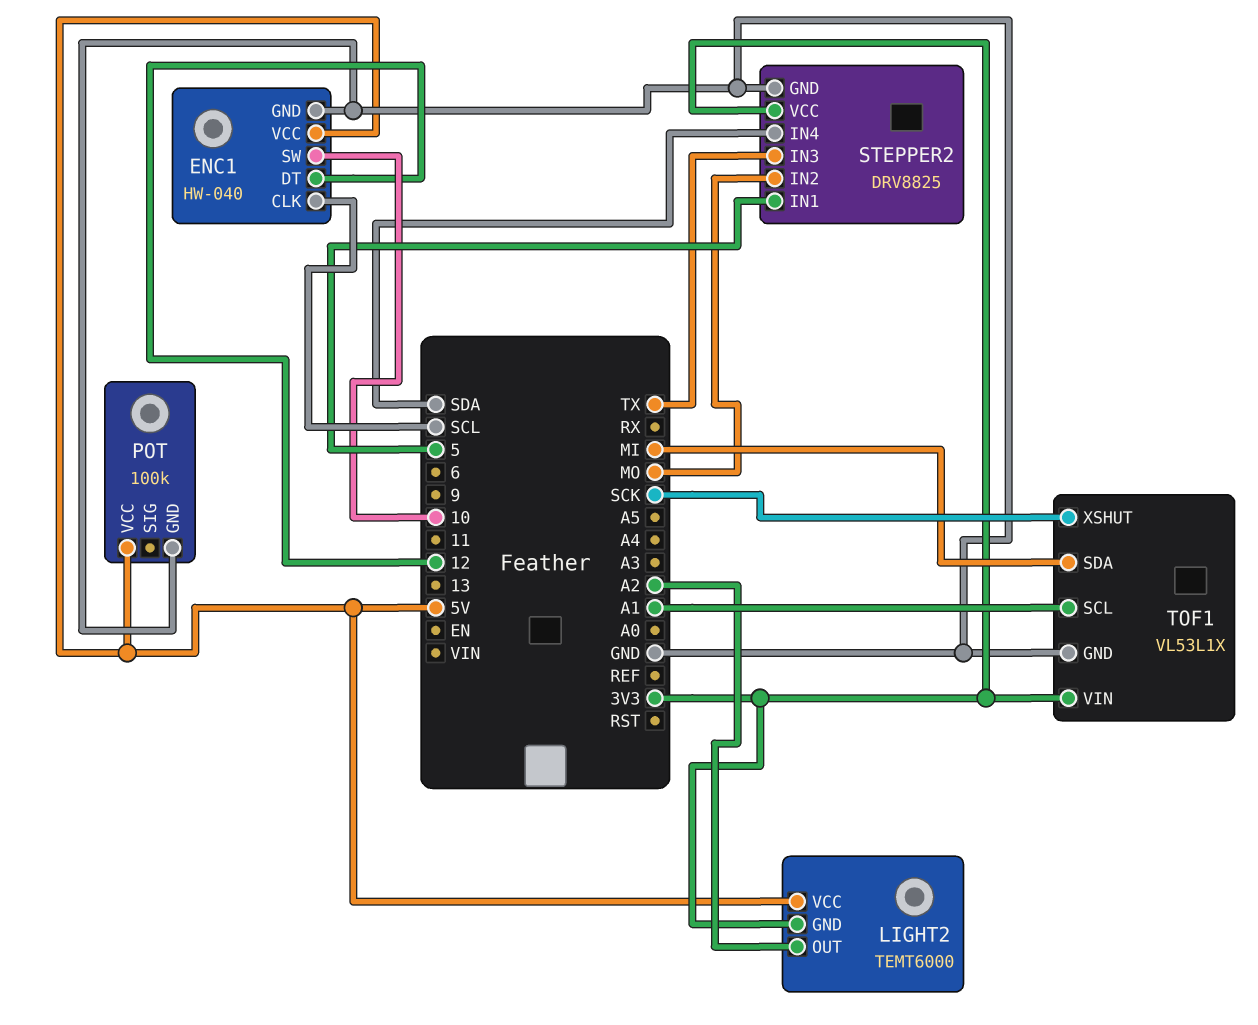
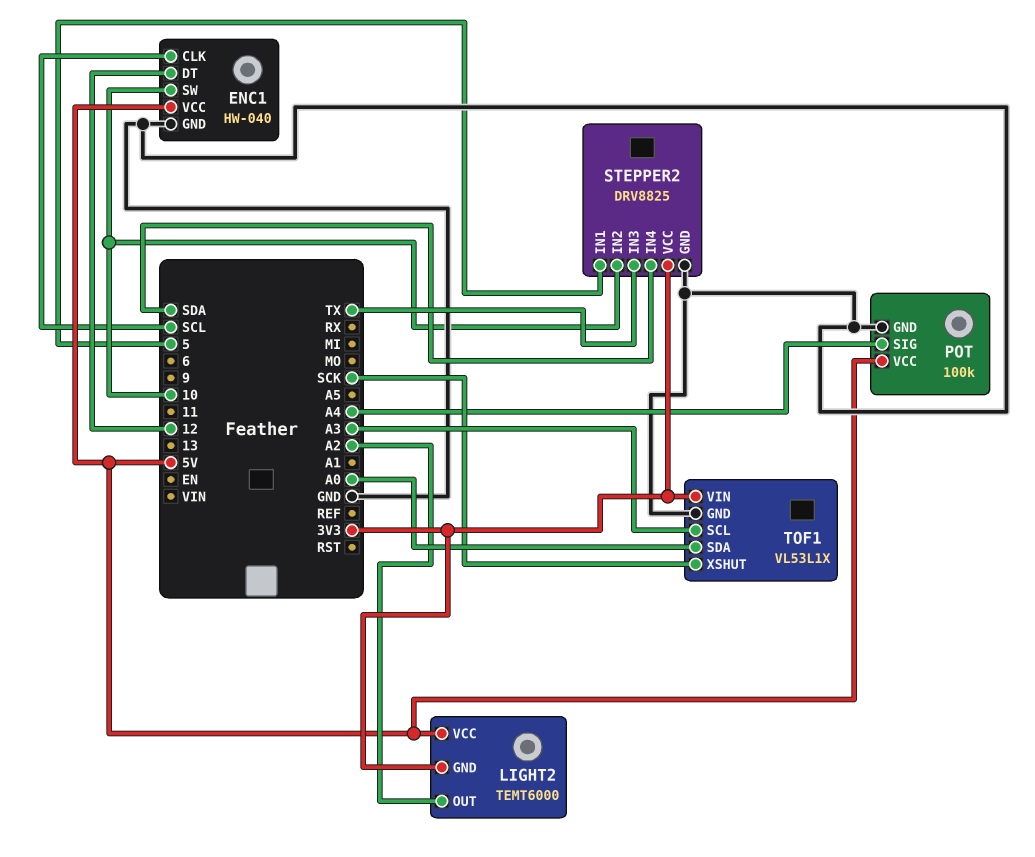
POT pin SIG: none -> A4
STEPPER2 pin IN2: MO -> 10
TOF1 pin SCL: A1 -> A3
TOF1 pin SDA: MI -> A0

